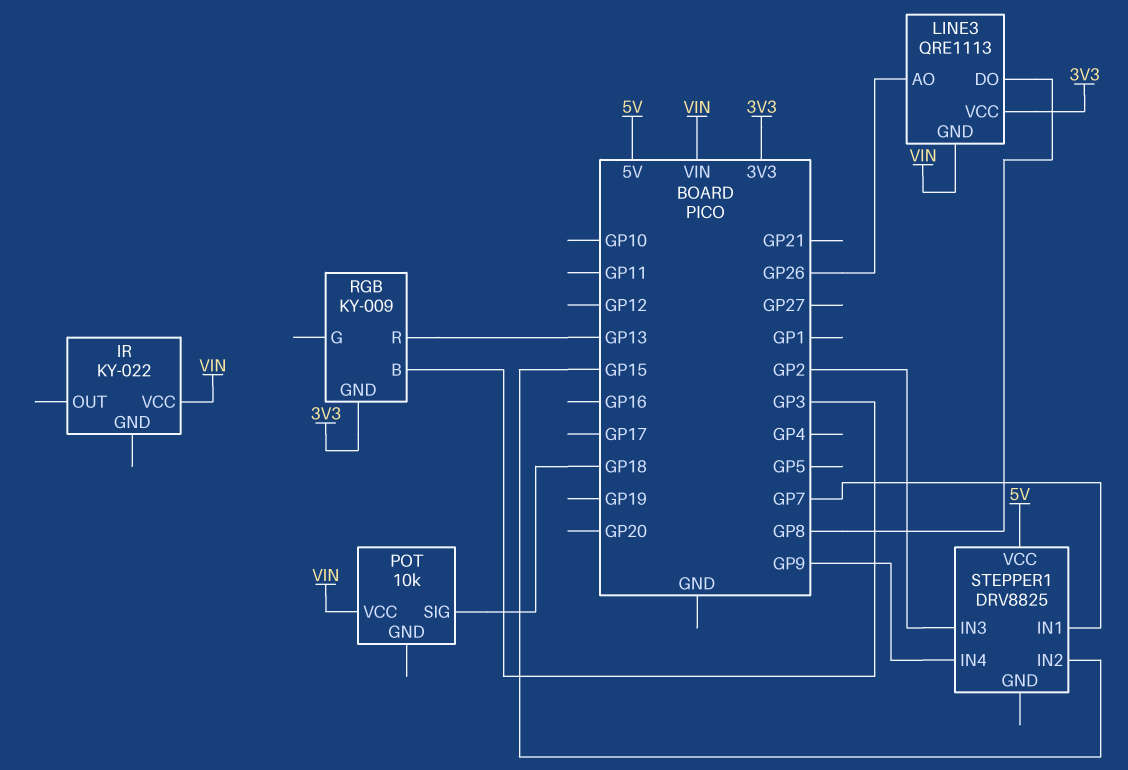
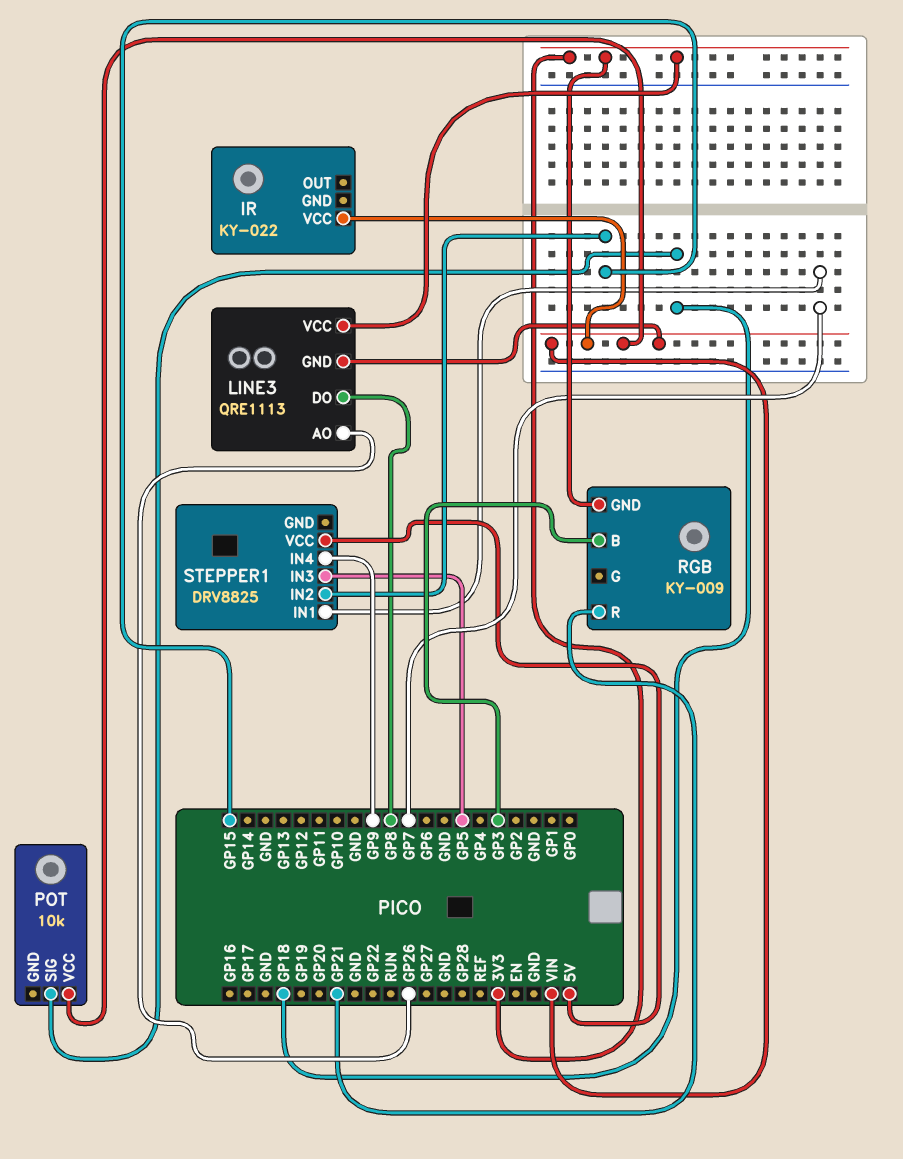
RGB pin R: GP13 -> GP21
STEPPER1 pin IN3: GP2 -> GP5

